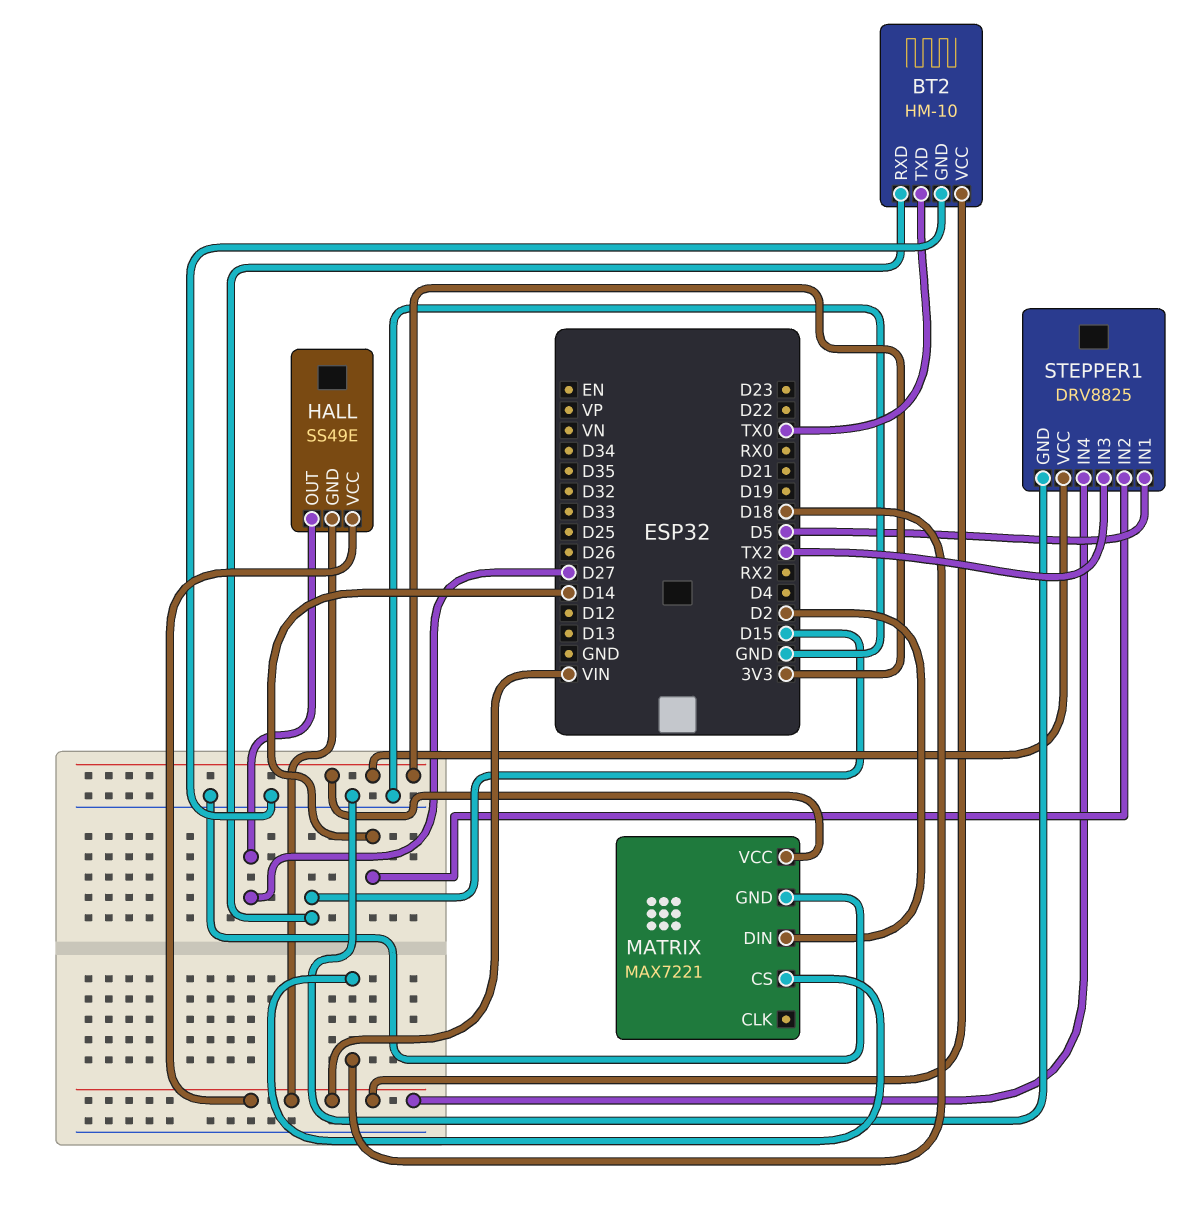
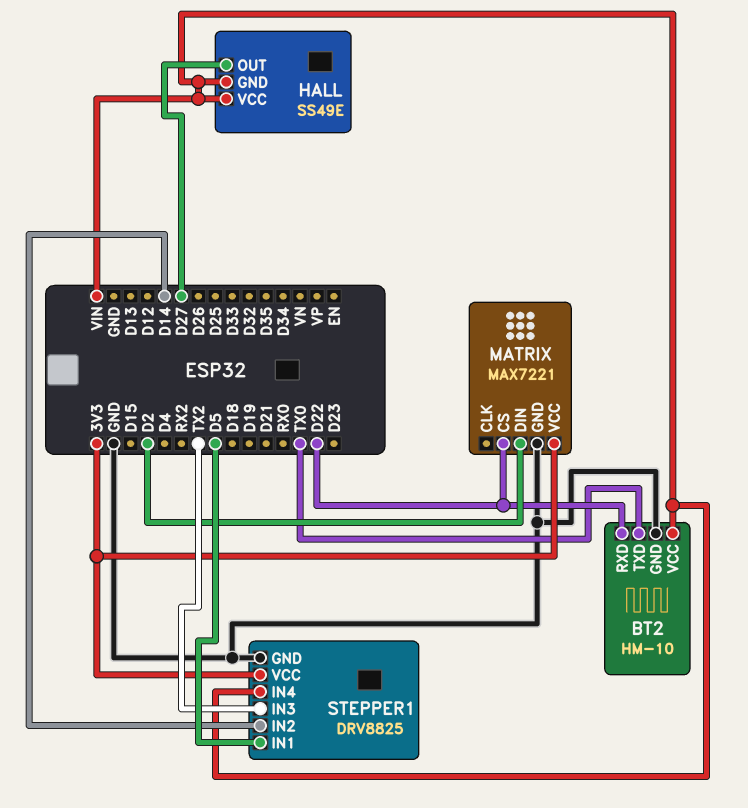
BT2 pin RXD: D15 -> D22
MATRIX pin CS: D18 -> D22

